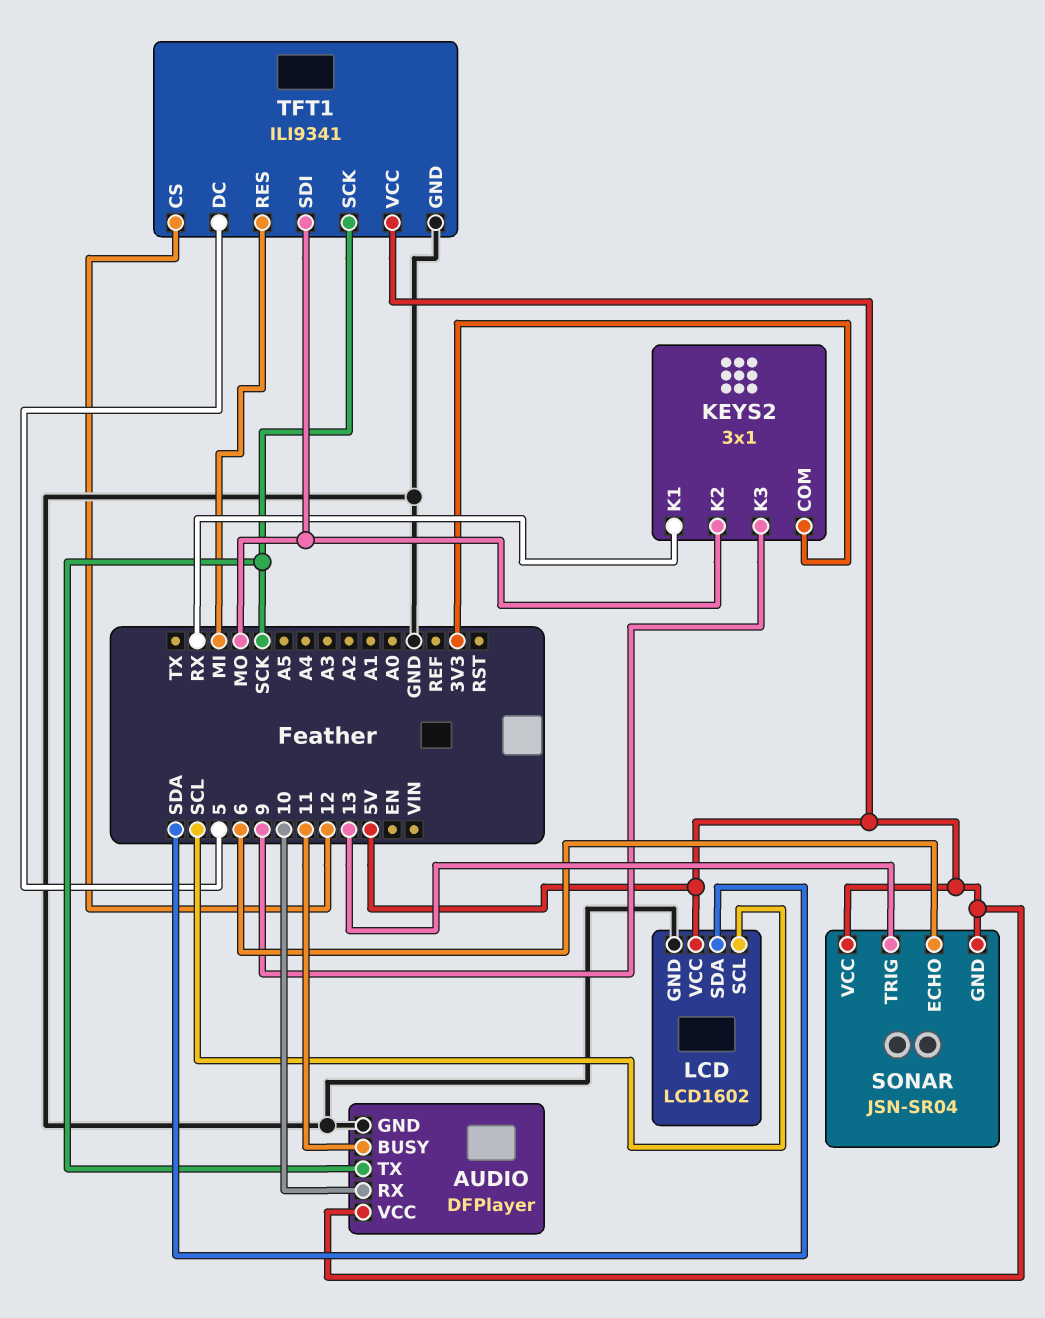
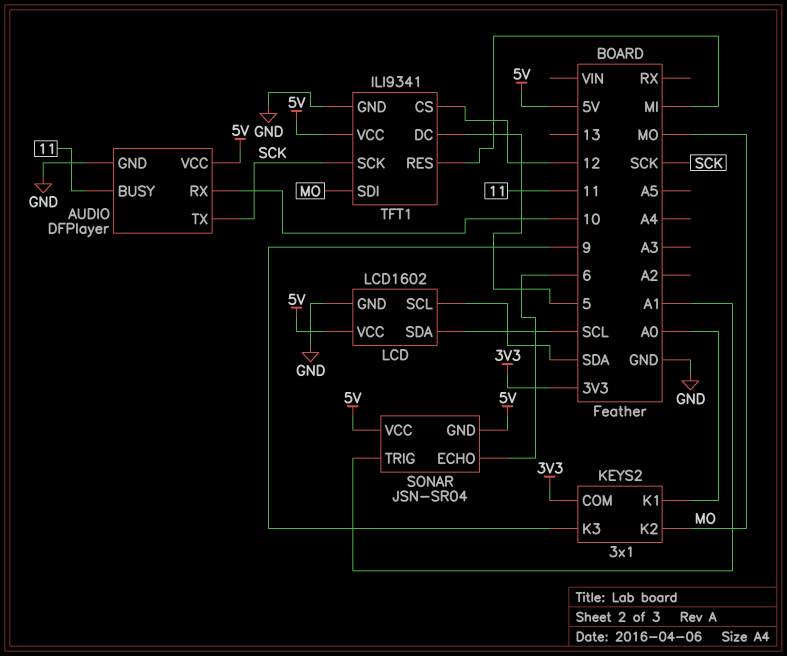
KEYS2 pin K1: RX -> A0
LCD pin SCL: SCL -> SDA
LCD pin SDA: SDA -> SCL
SONAR pin TRIG: 13 -> A1

